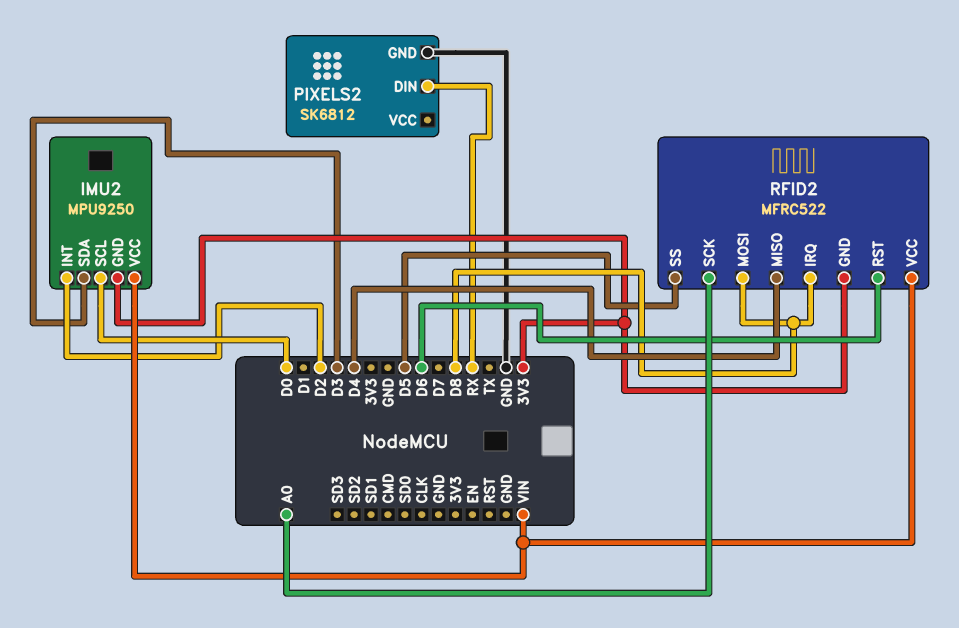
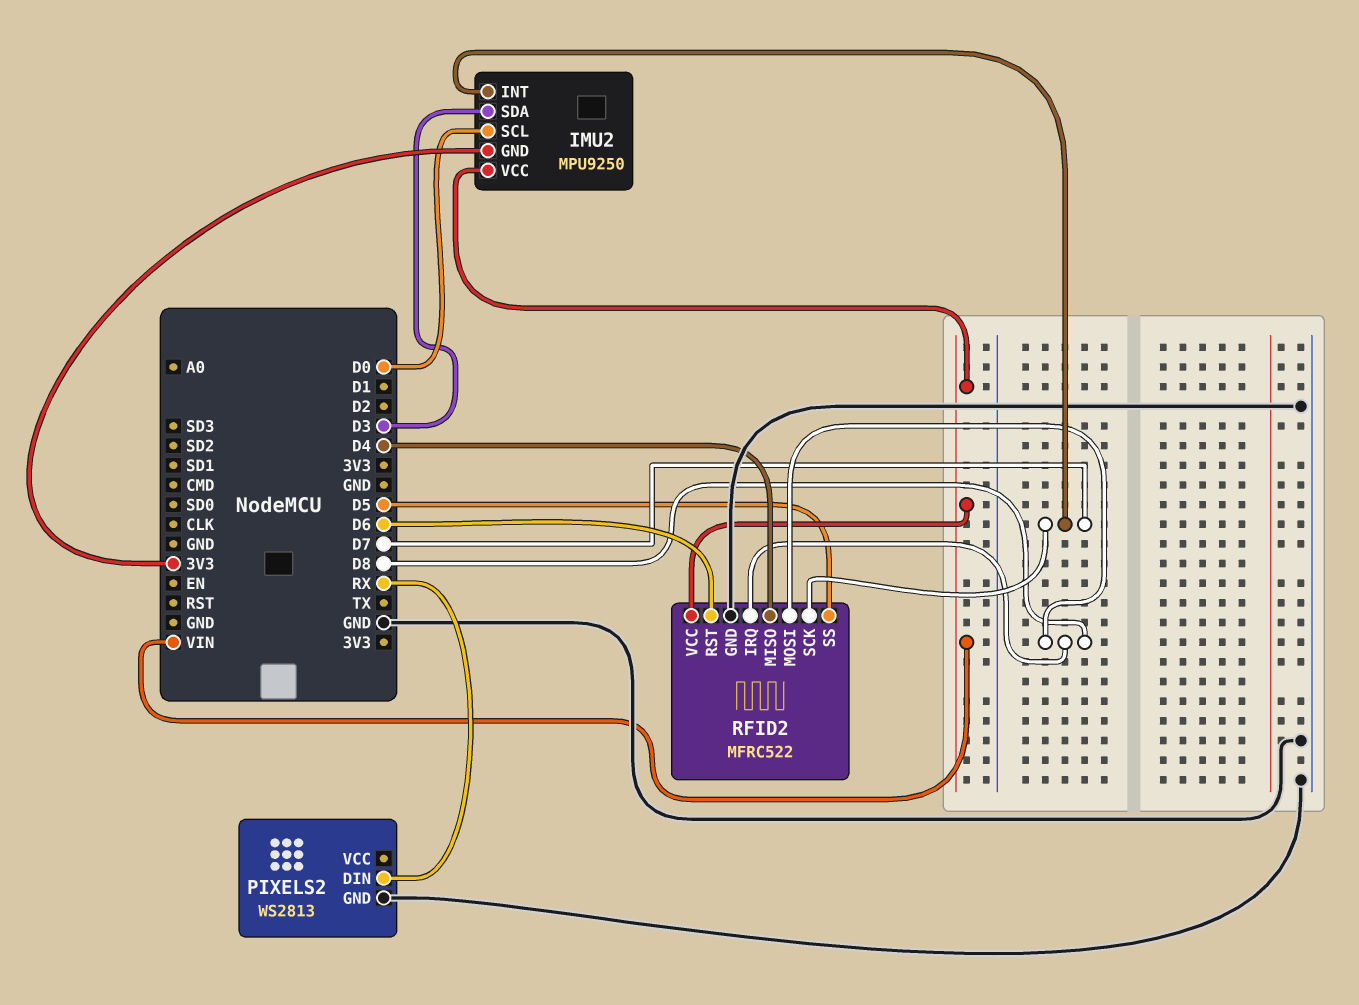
IMU2 pin INT: D2 -> D7
PIXELS2: SK6812 -> WS2813
RFID2 pin GND: 3V3 -> GND
RFID2 pin SCK: A0 -> D7

